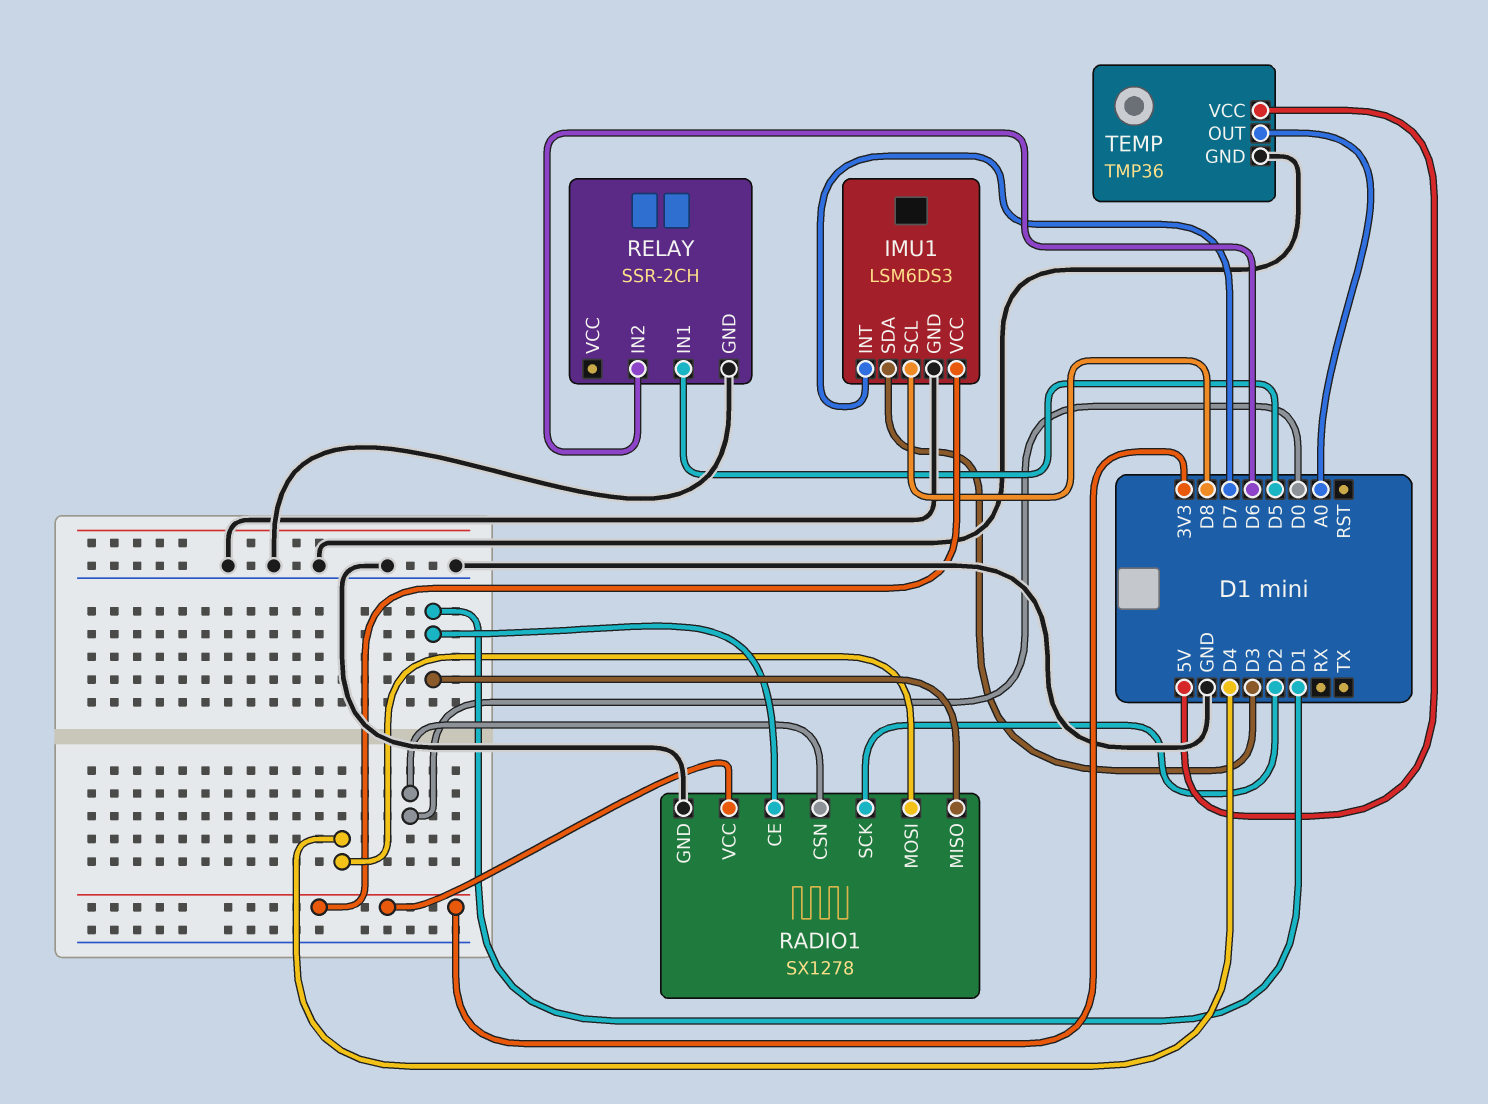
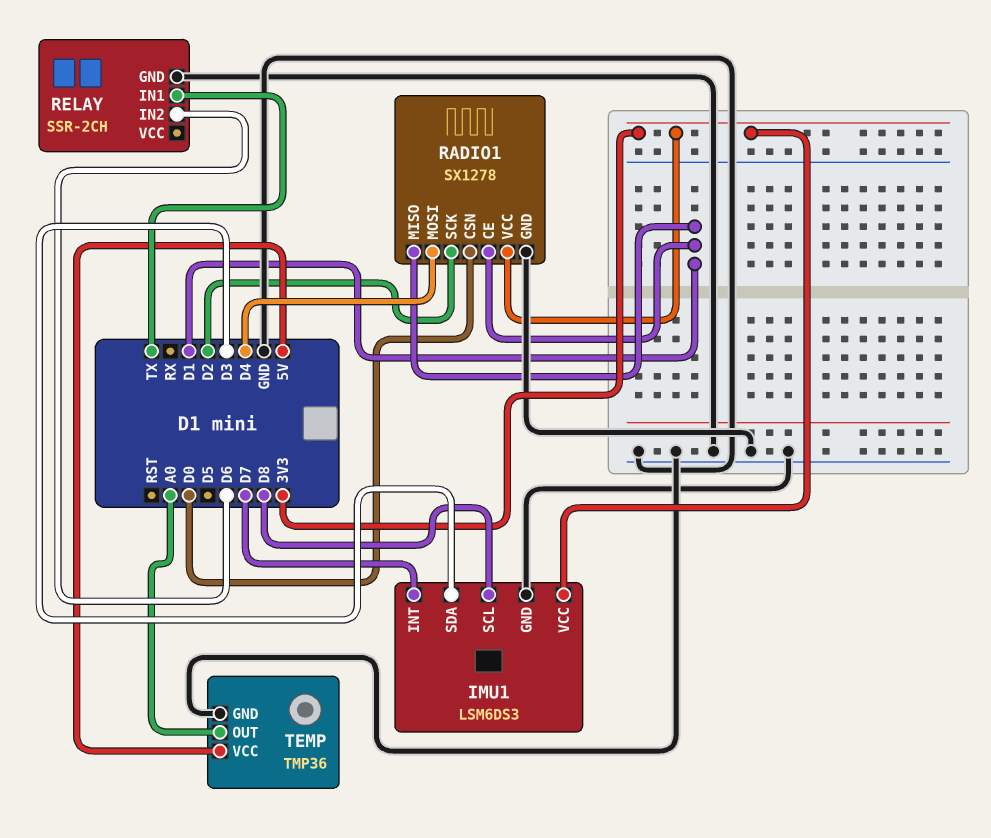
RELAY pin IN1: D5 -> TX

